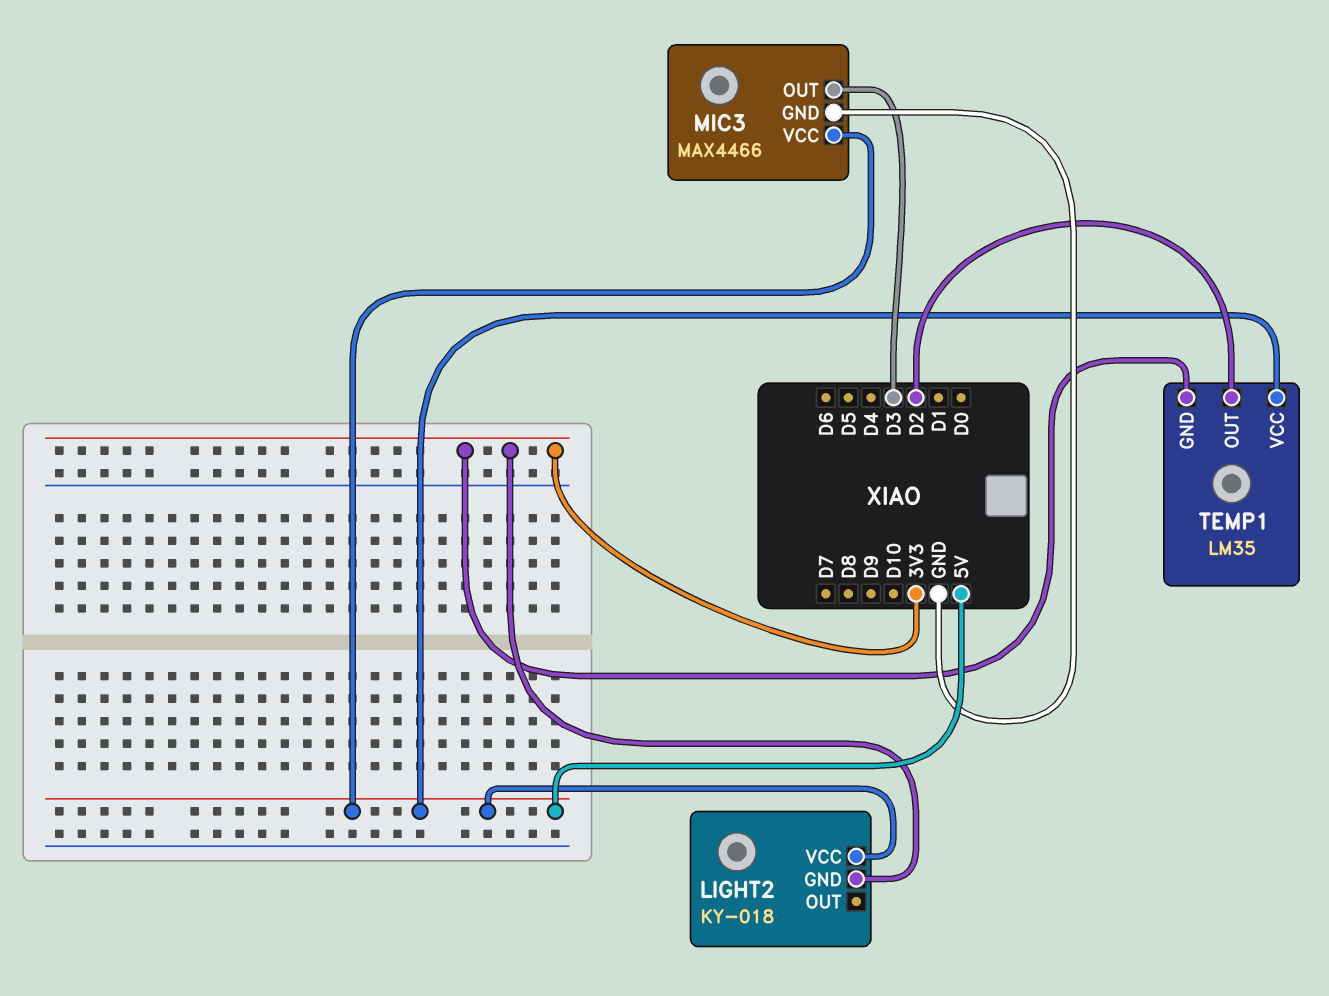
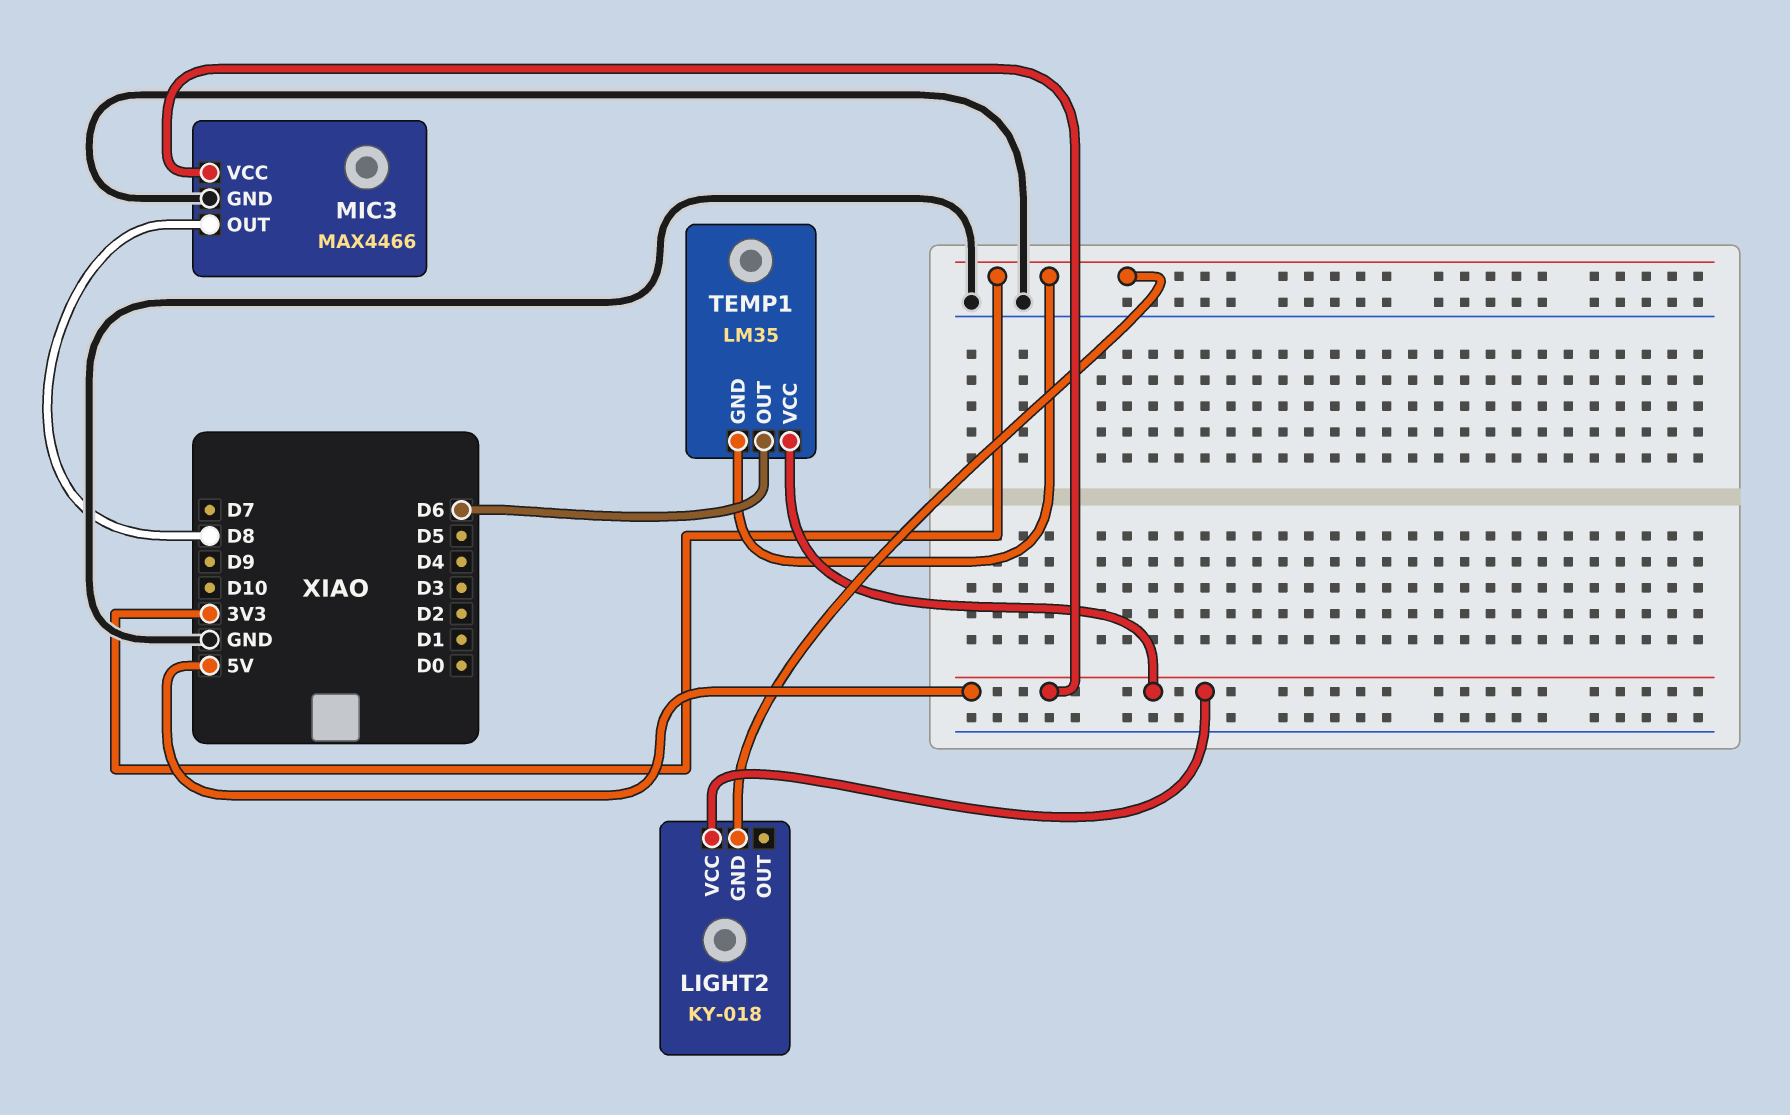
MIC3 pin OUT: D3 -> D8
TEMP1 pin OUT: D2 -> D6

